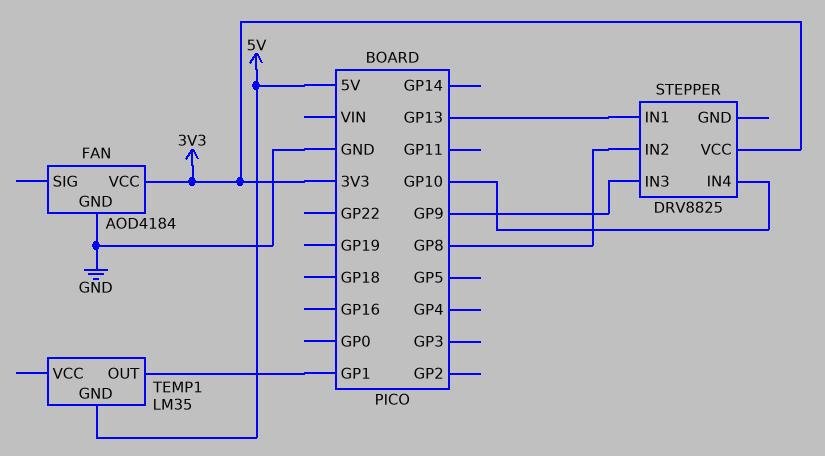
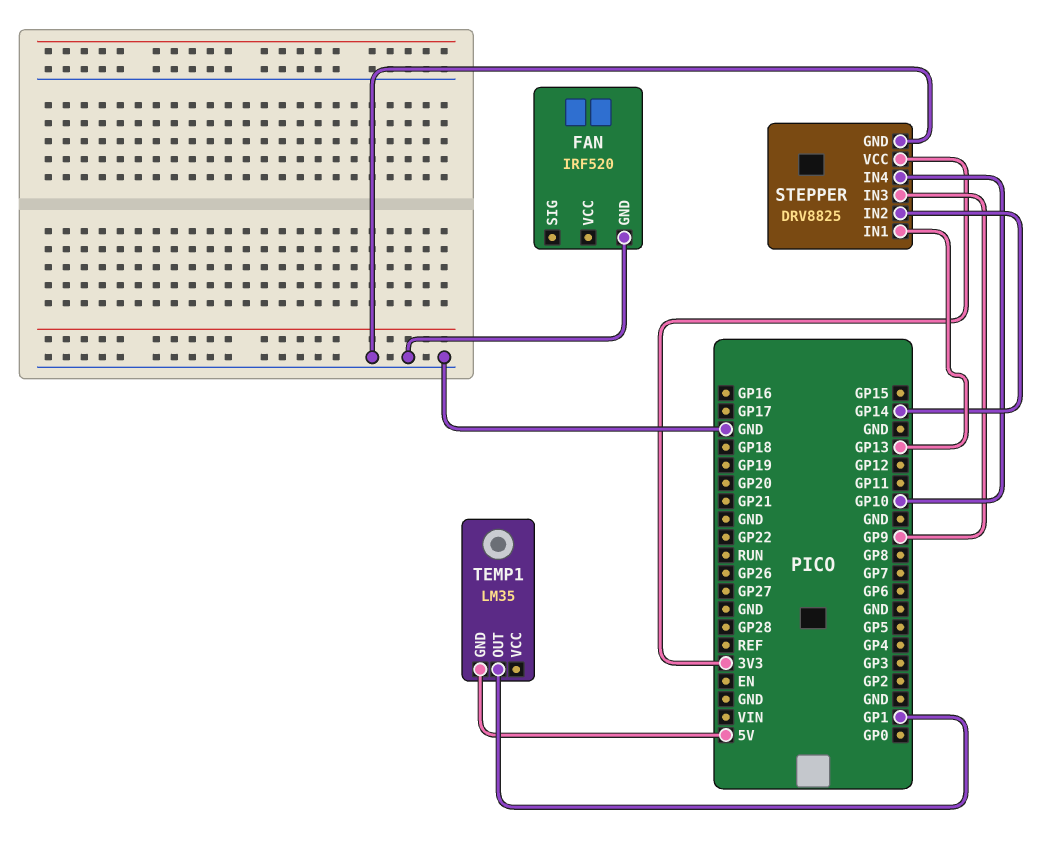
FAN: AOD4184 -> IRF520
FAN pin VCC: 3V3 -> none
STEPPER pin GND: none -> GND
STEPPER pin IN2: GP8 -> GP14

